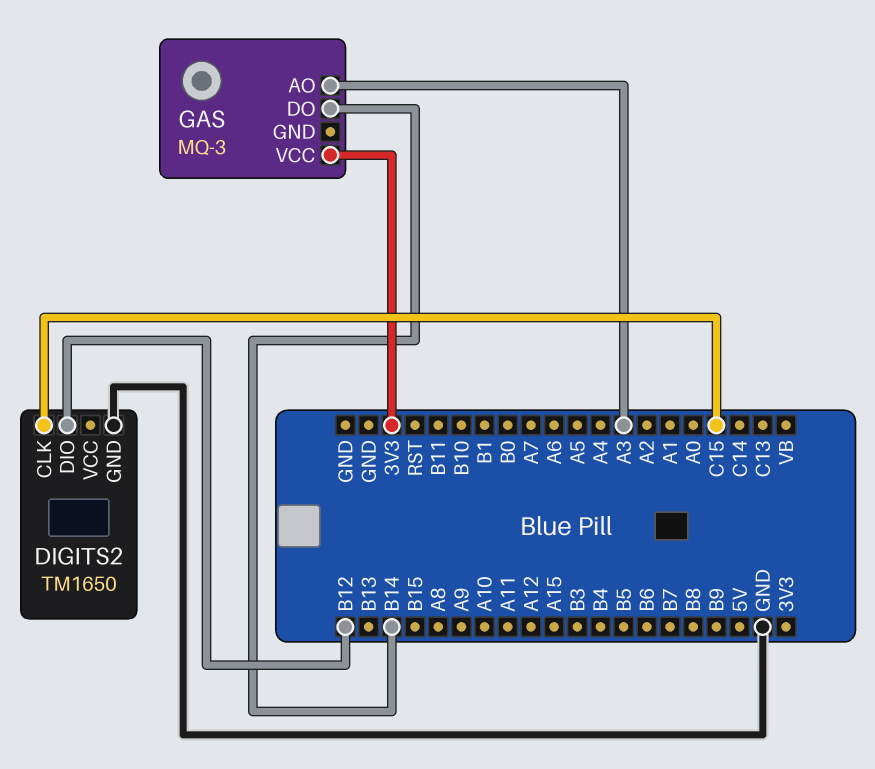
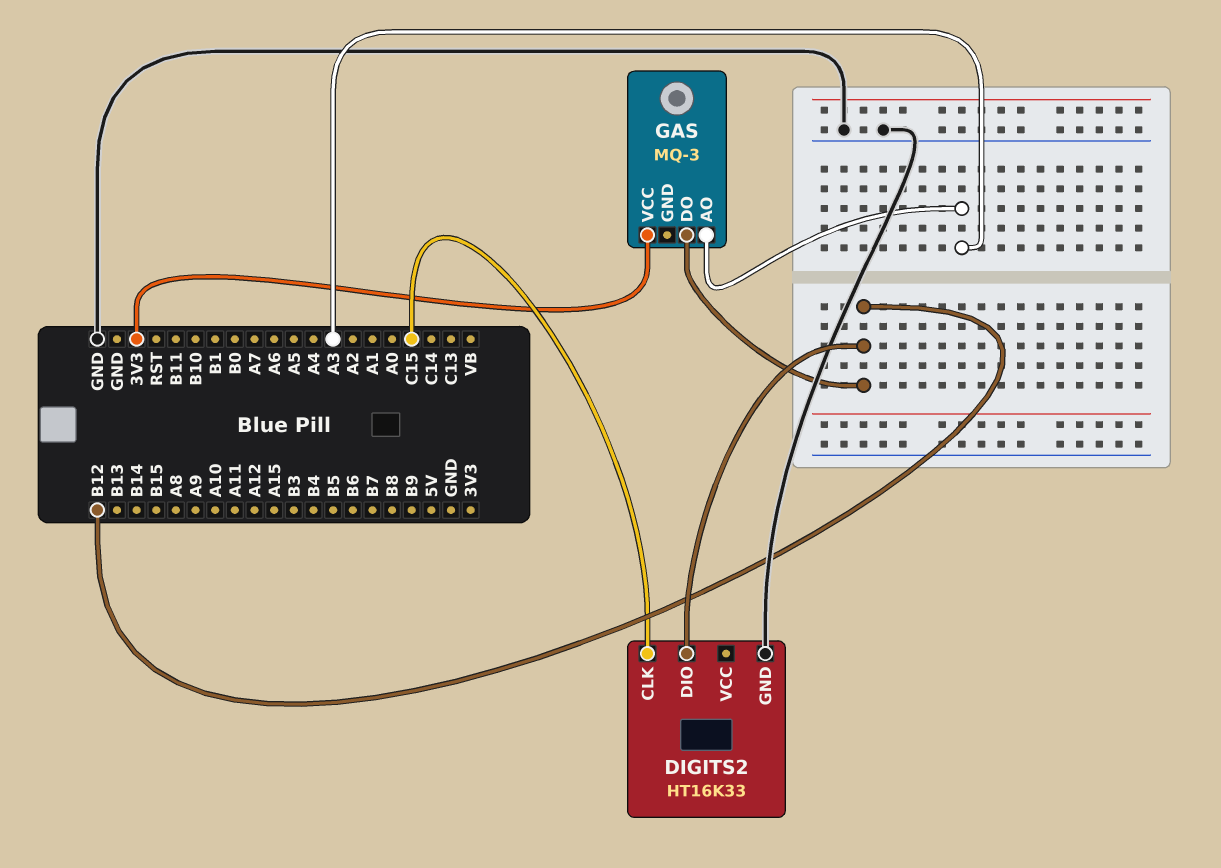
DIGITS2: TM1650 -> HT16K33
GAS pin DO: B14 -> B12

